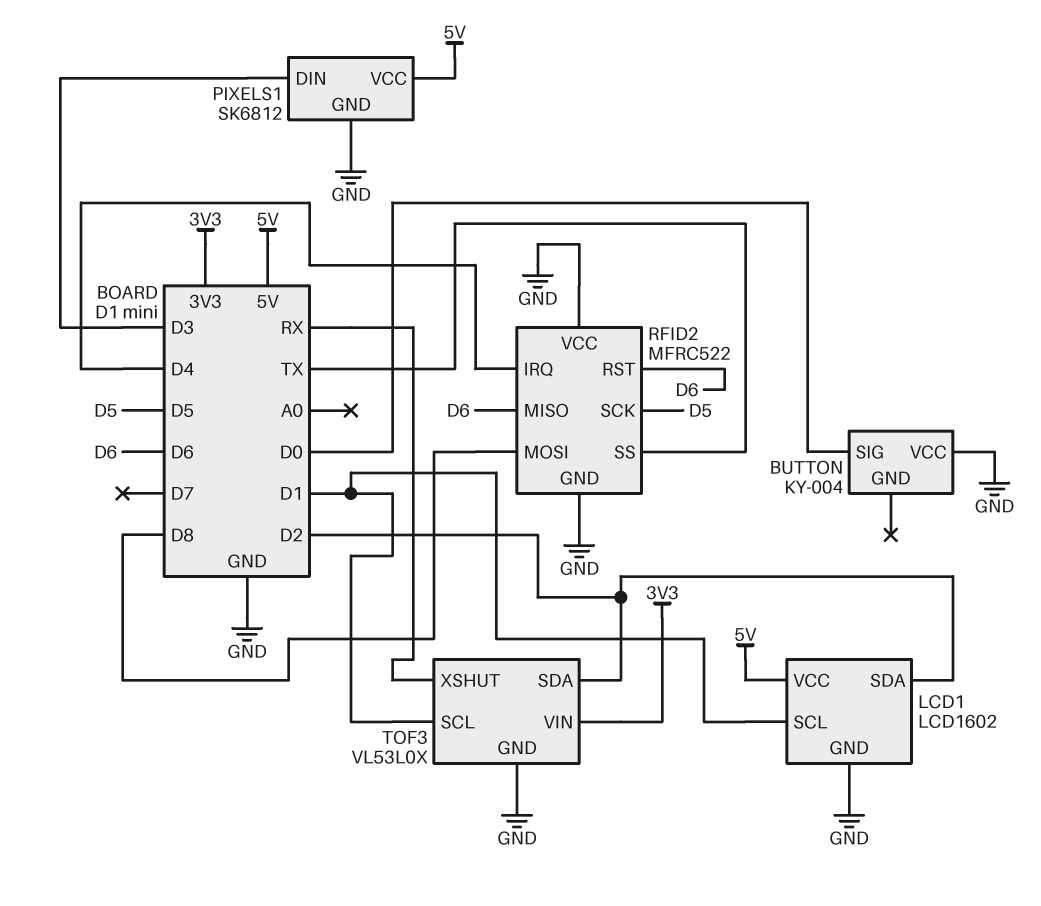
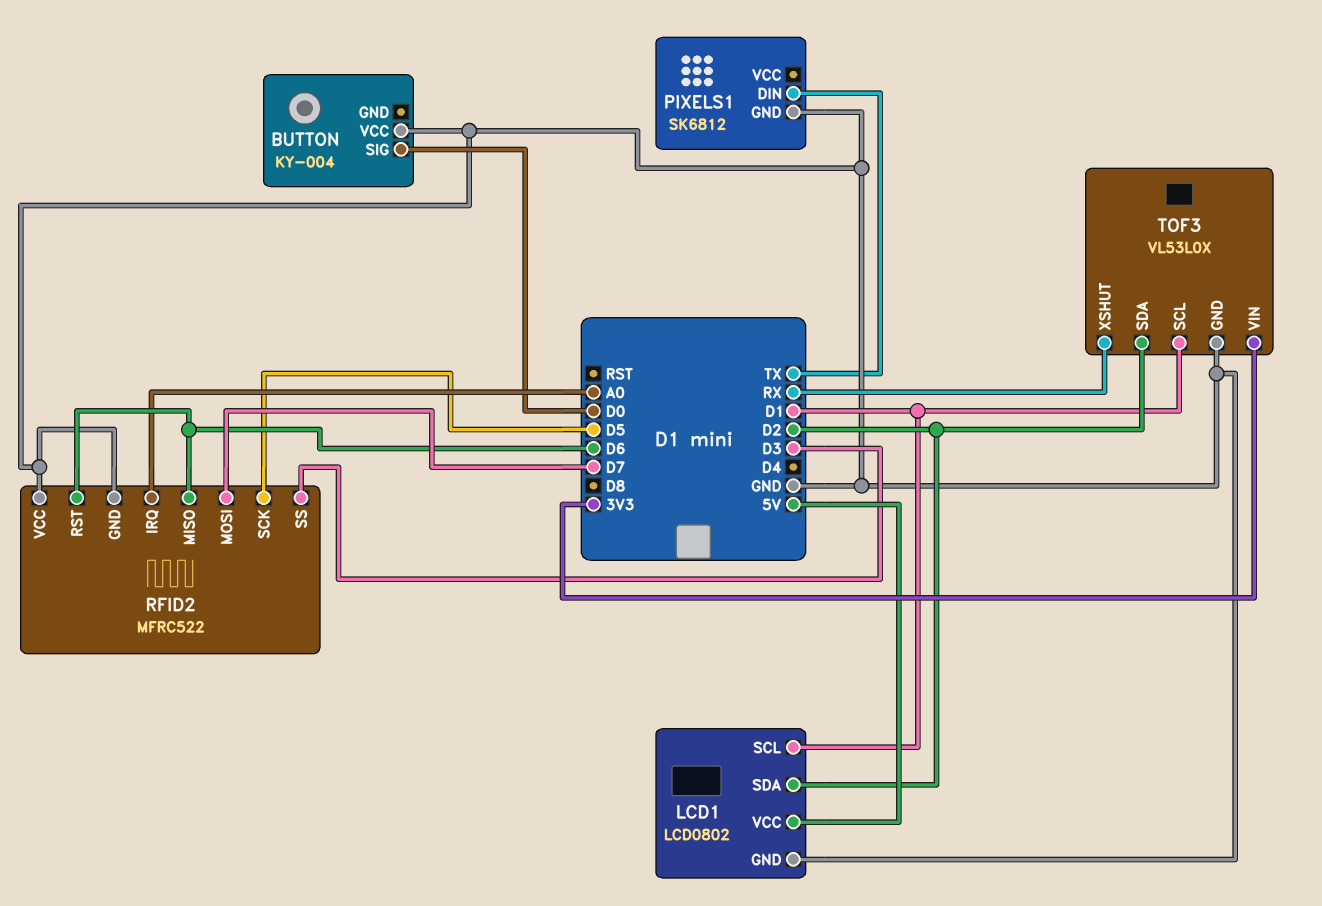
LCD1: LCD1602 -> LCD0802
PIXELS1 pin DIN: D3 -> TX
PIXELS1 pin VCC: 5V -> none
RFID2 pin IRQ: D4 -> A0
RFID2 pin MOSI: D8 -> D7
RFID2 pin SS: TX -> D3

